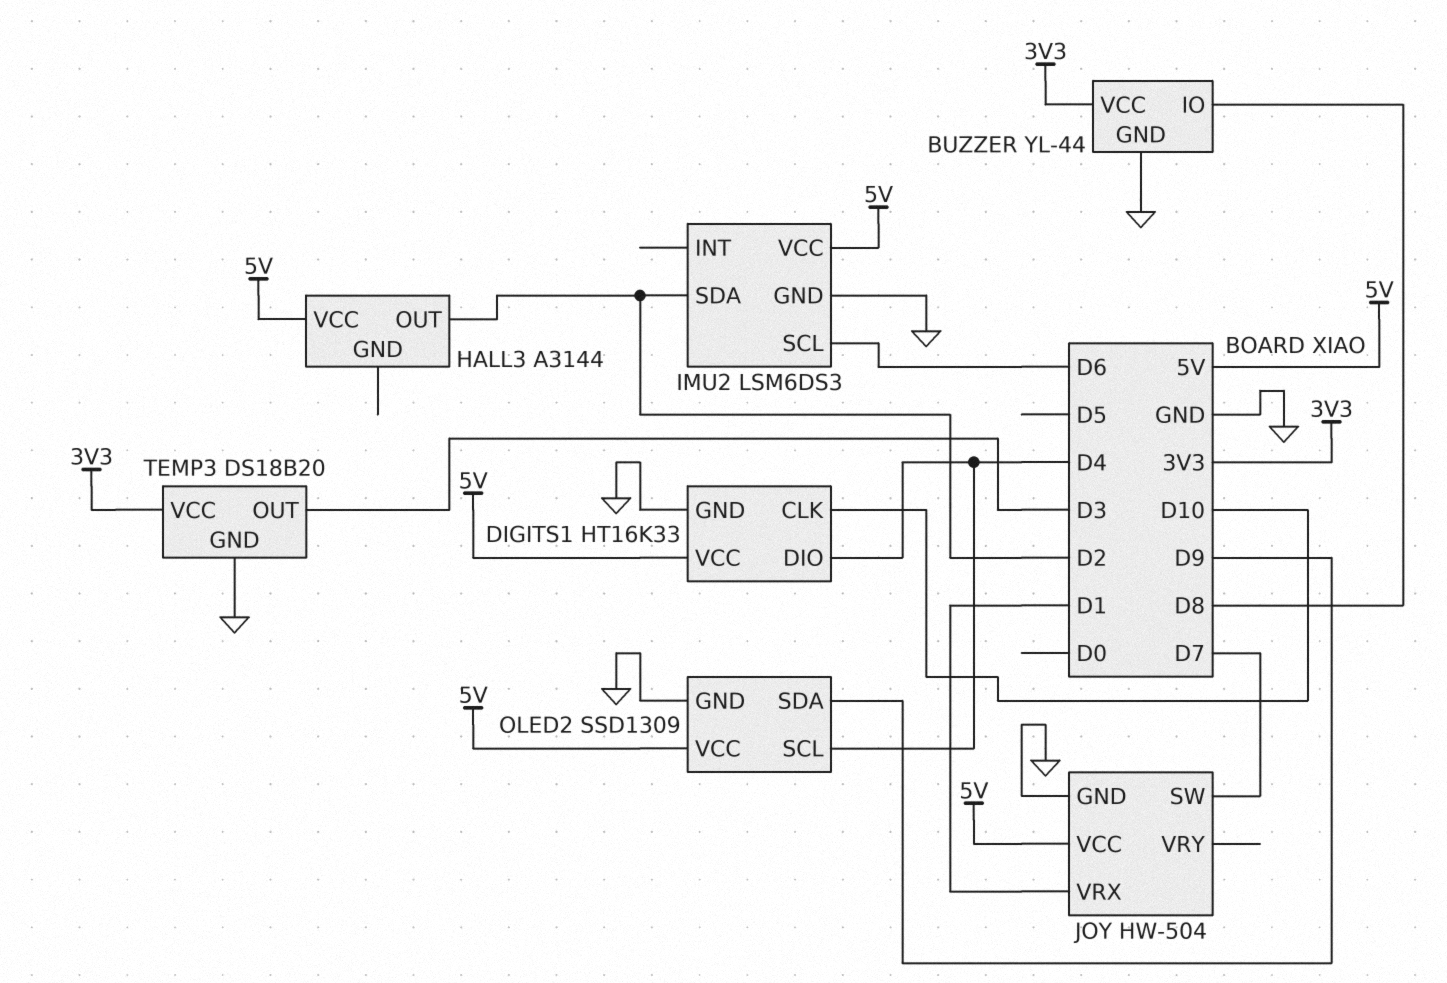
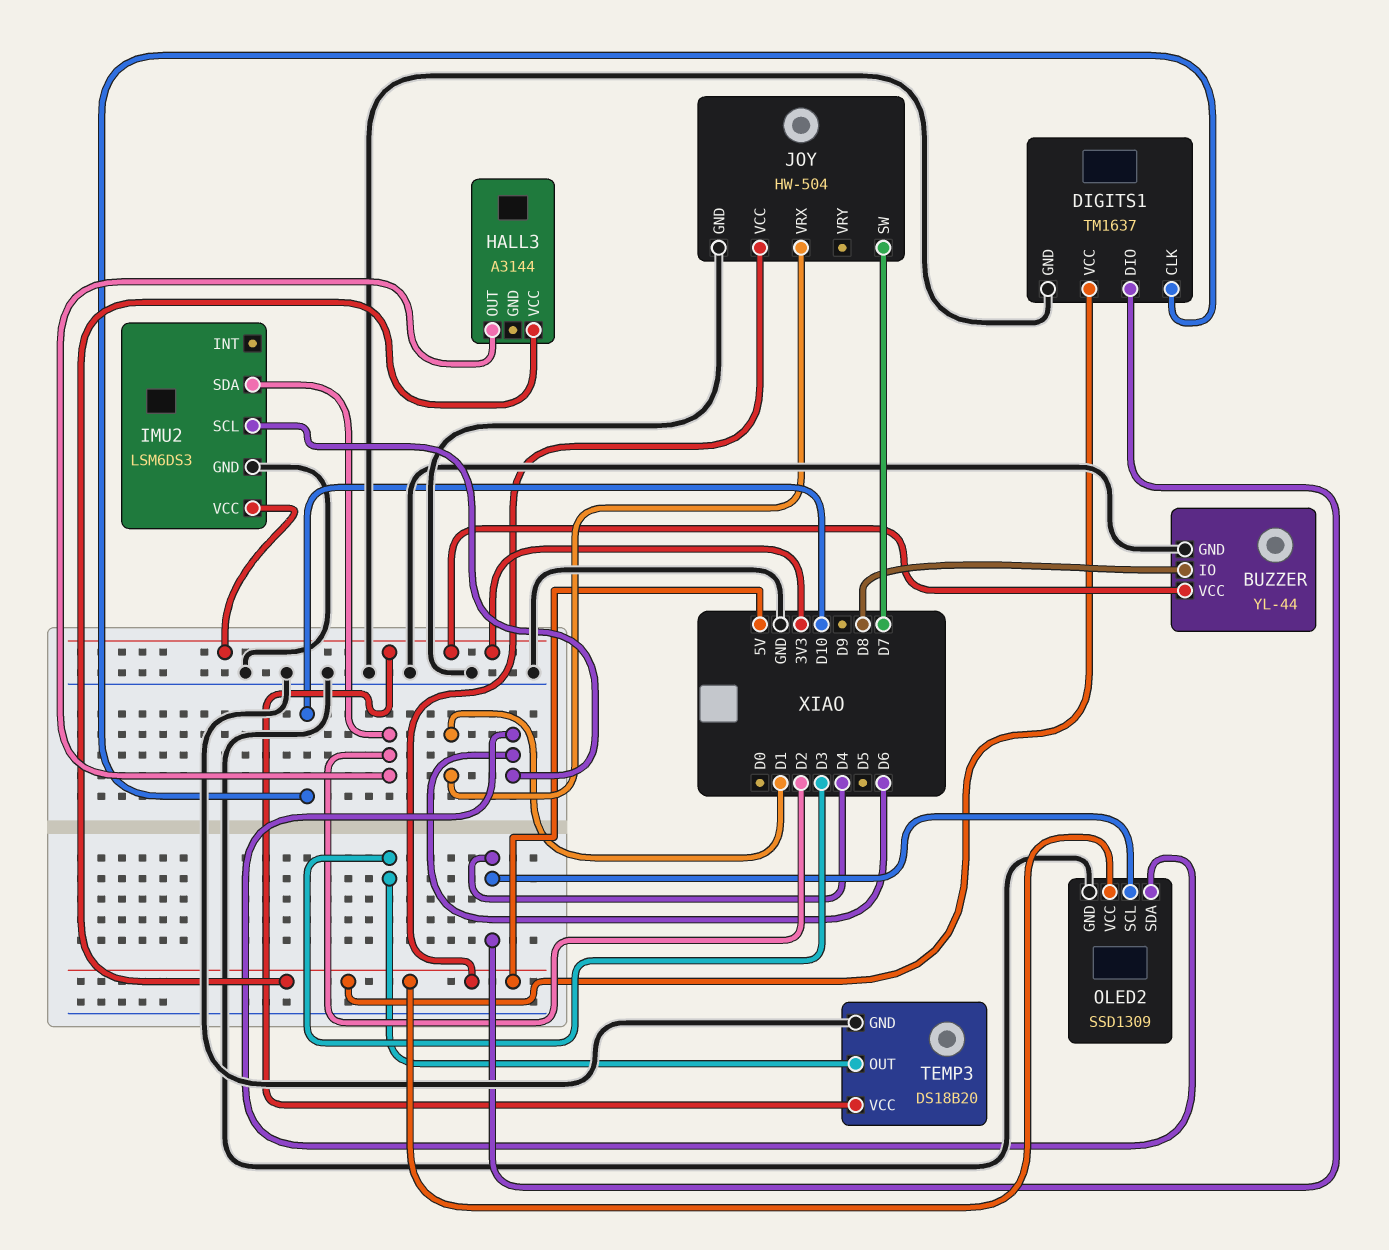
DIGITS1: HT16K33 -> TM1637
IMU2 pin VCC: 5V -> 3V3
OLED2 pin SDA: D9 -> D6

